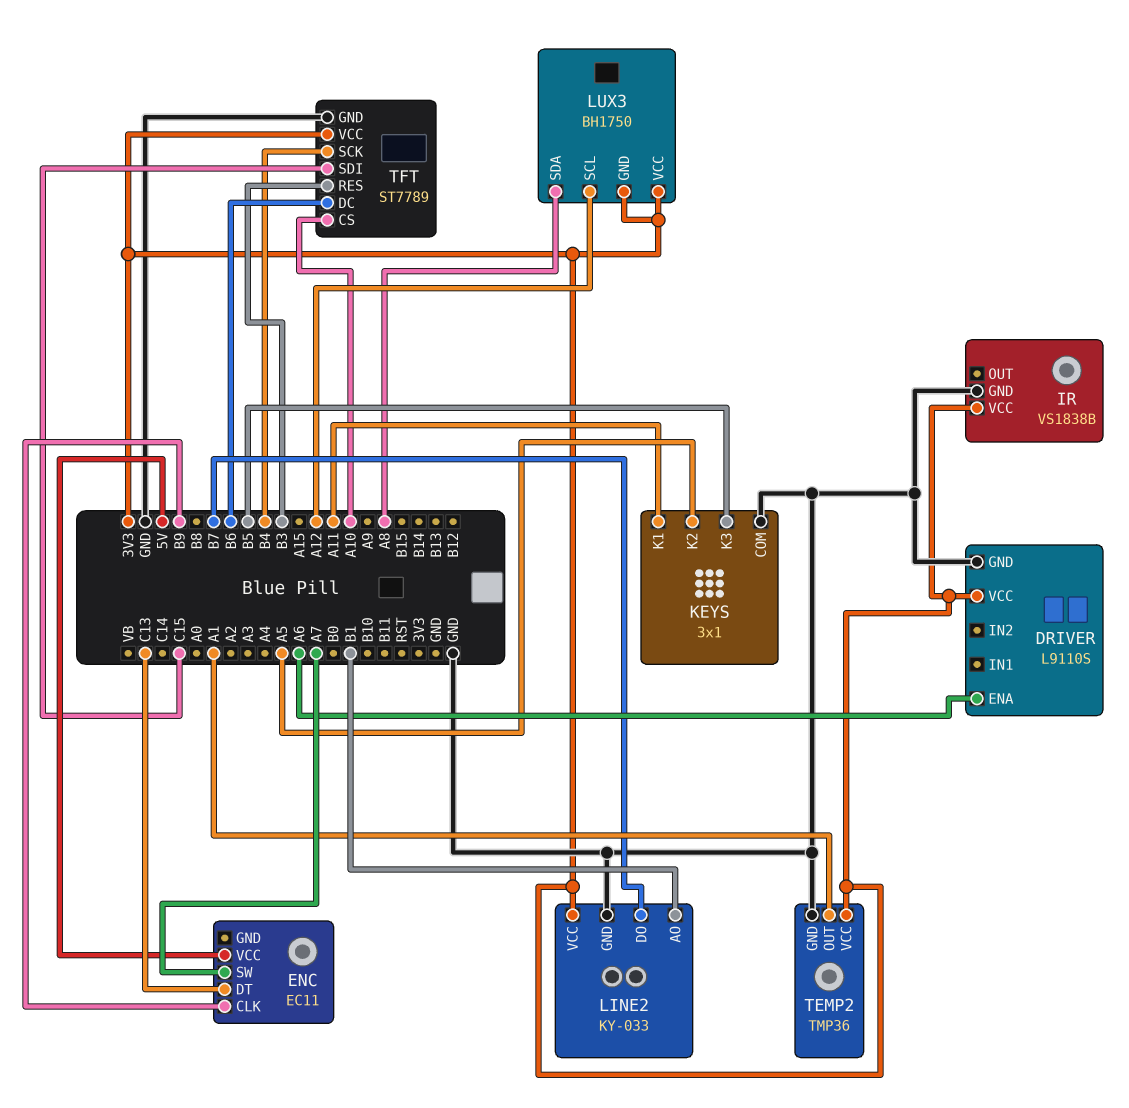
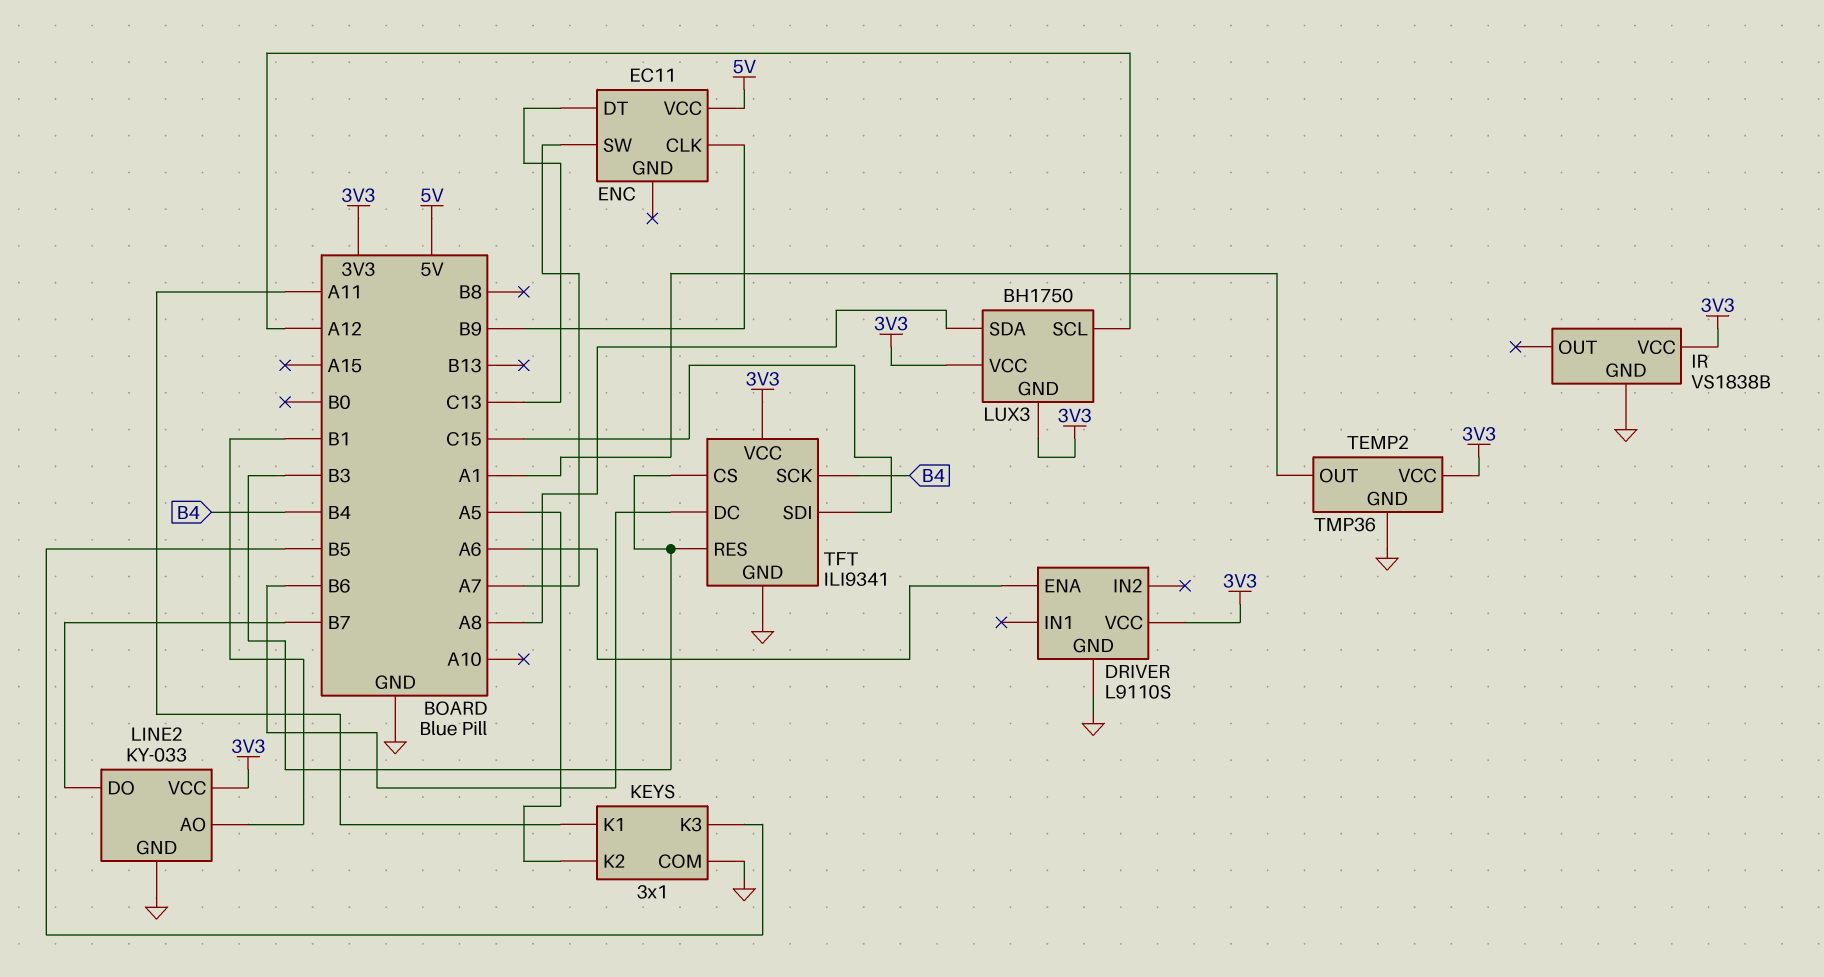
TFT: ST7789 -> ILI9341
TFT pin CS: A10 -> B3

